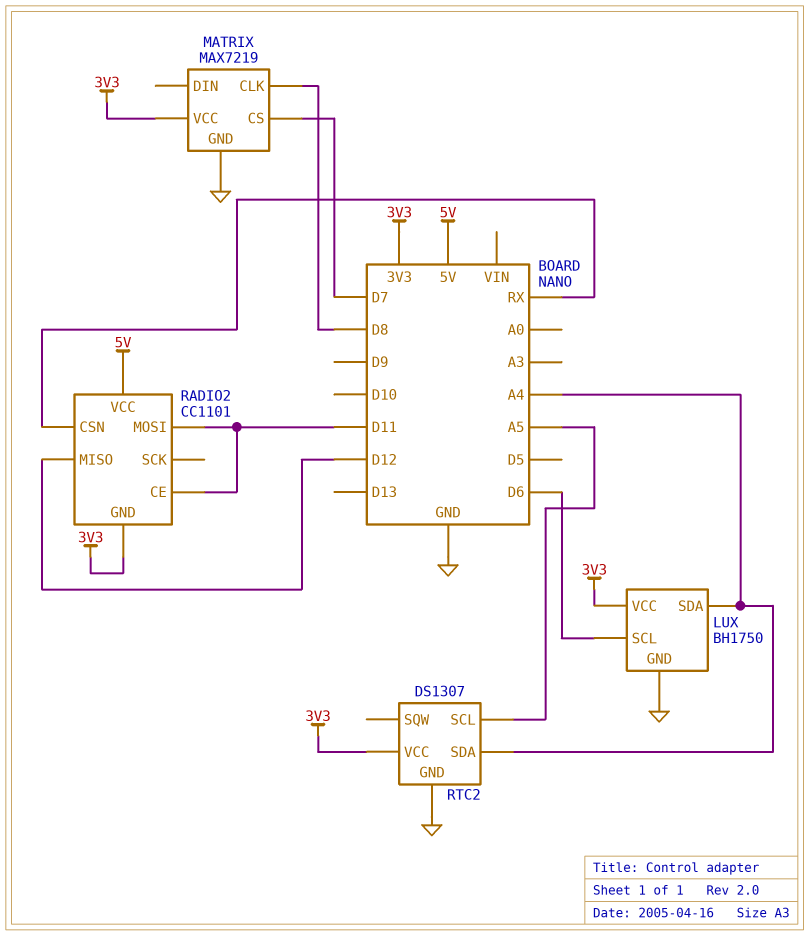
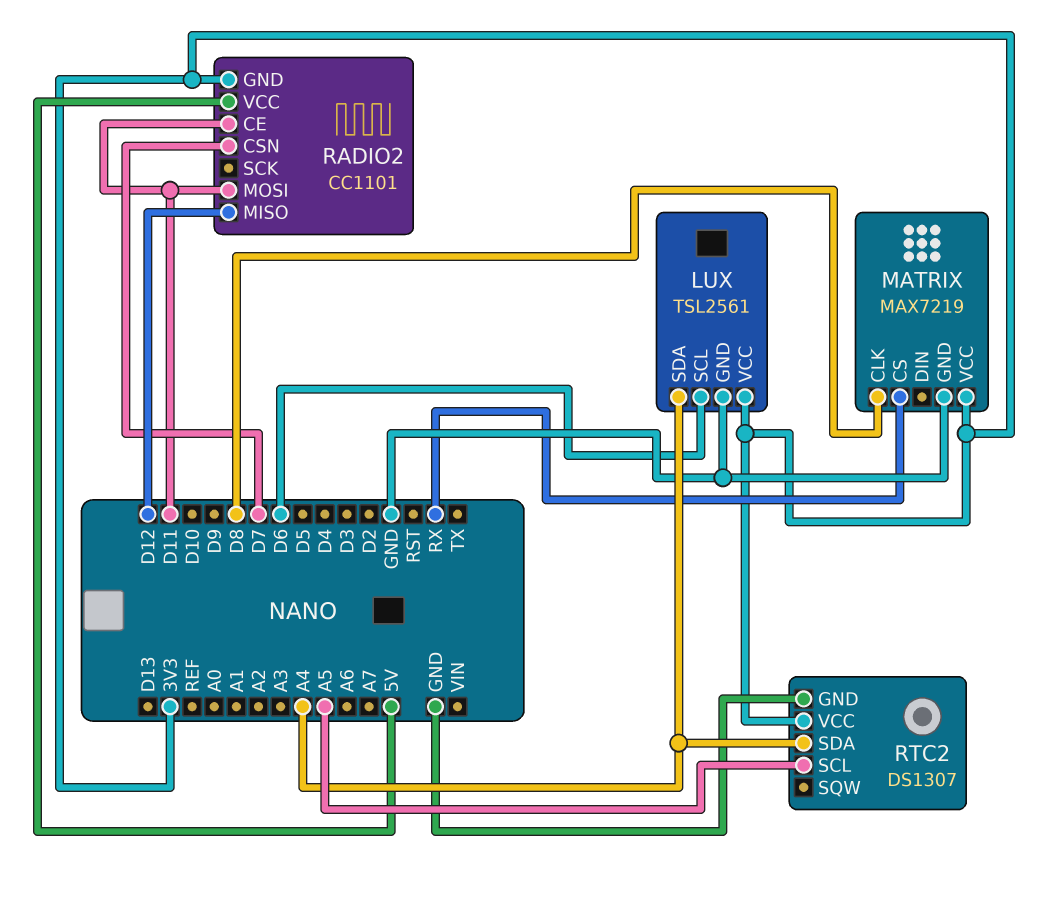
LUX: BH1750 -> TSL2561
MATRIX pin CS: D7 -> RX
RADIO2 pin CSN: RX -> D7

